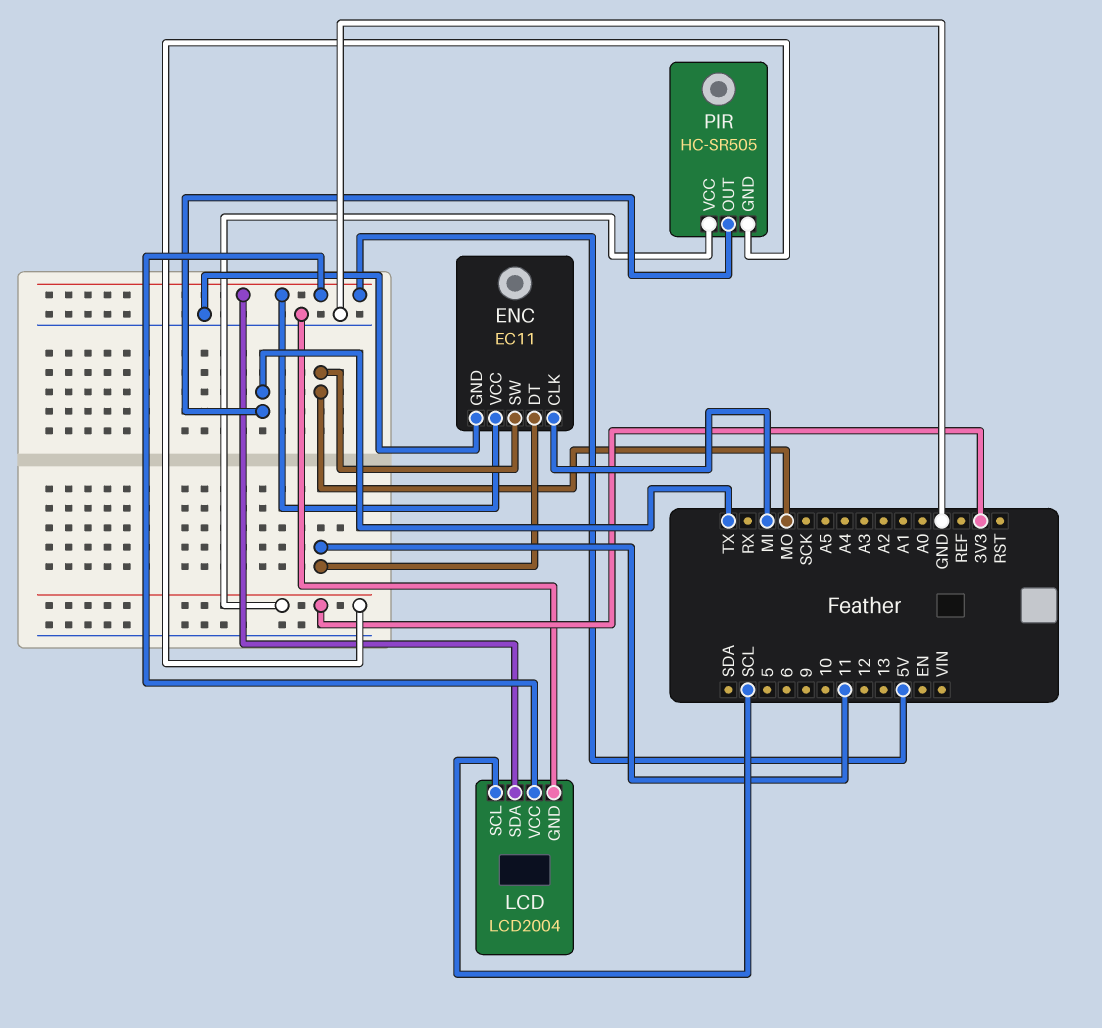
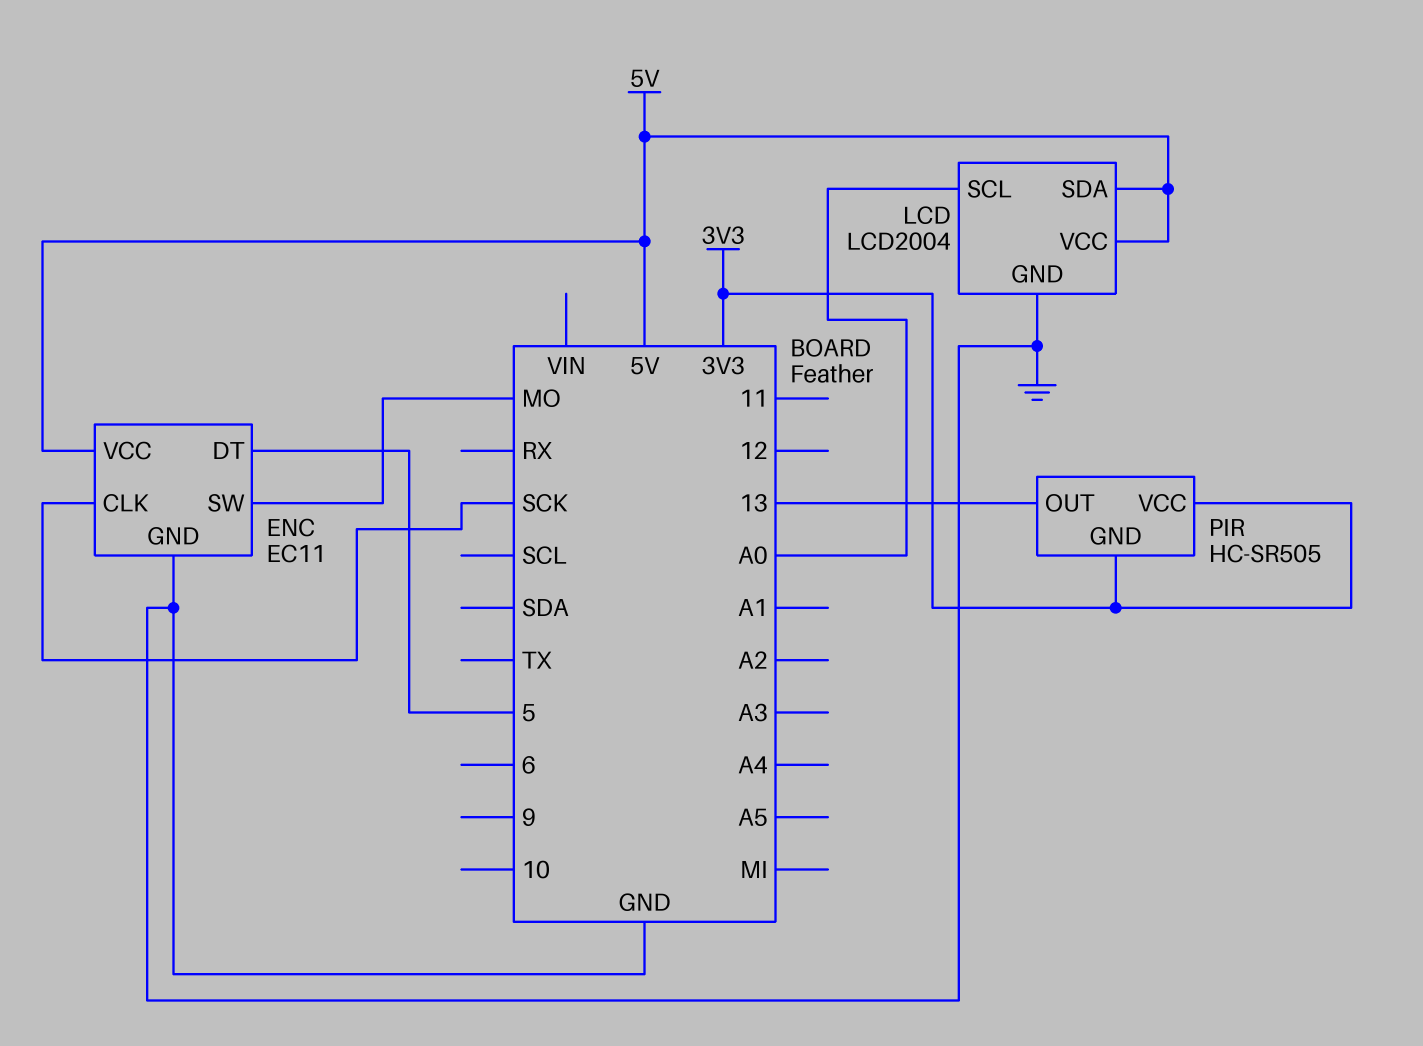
ENC pin CLK: MI -> SCK
ENC pin DT: 11 -> 5
LCD pin SCL: SCL -> A0
PIR pin OUT: TX -> 13

